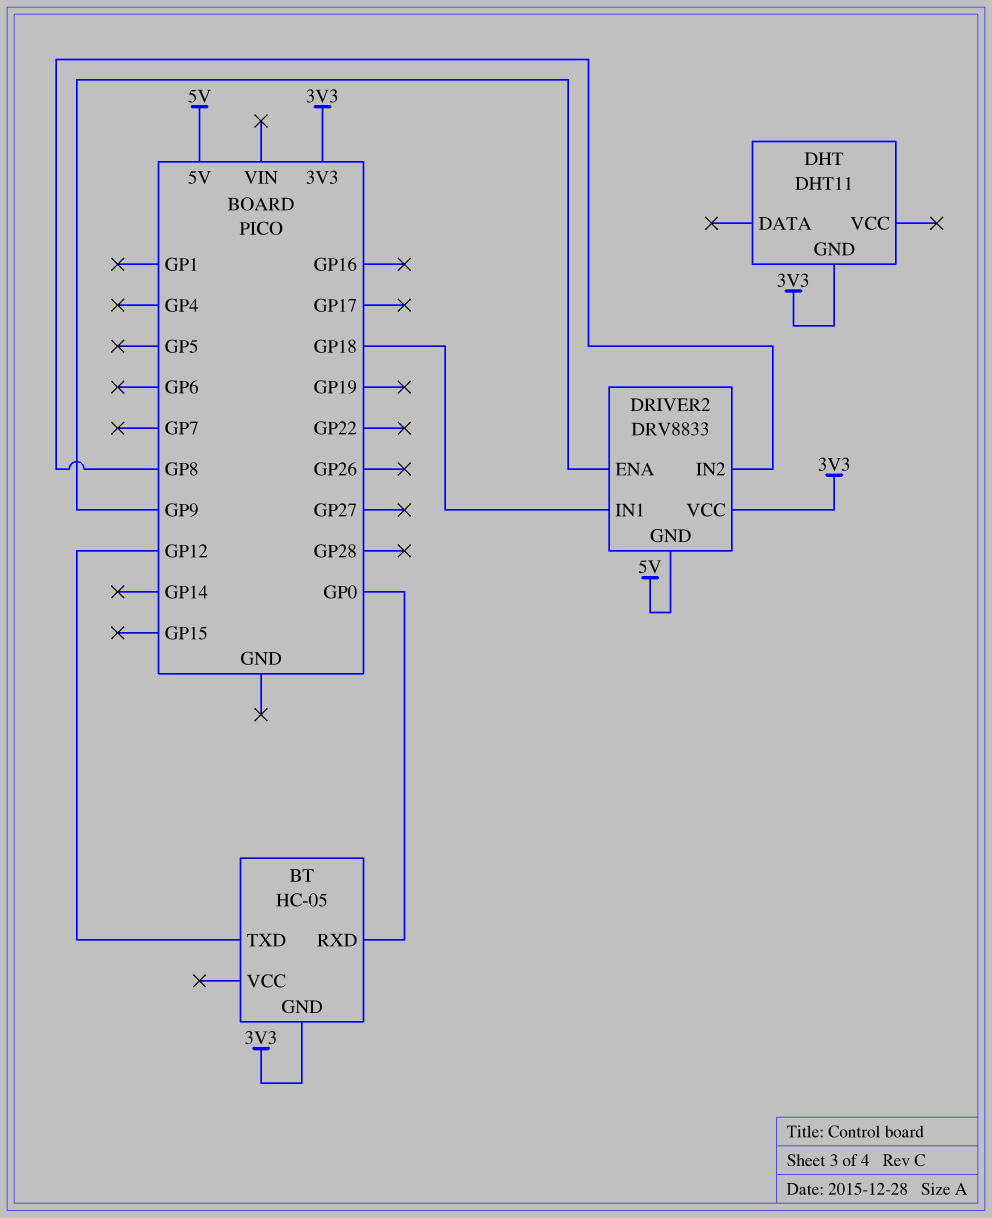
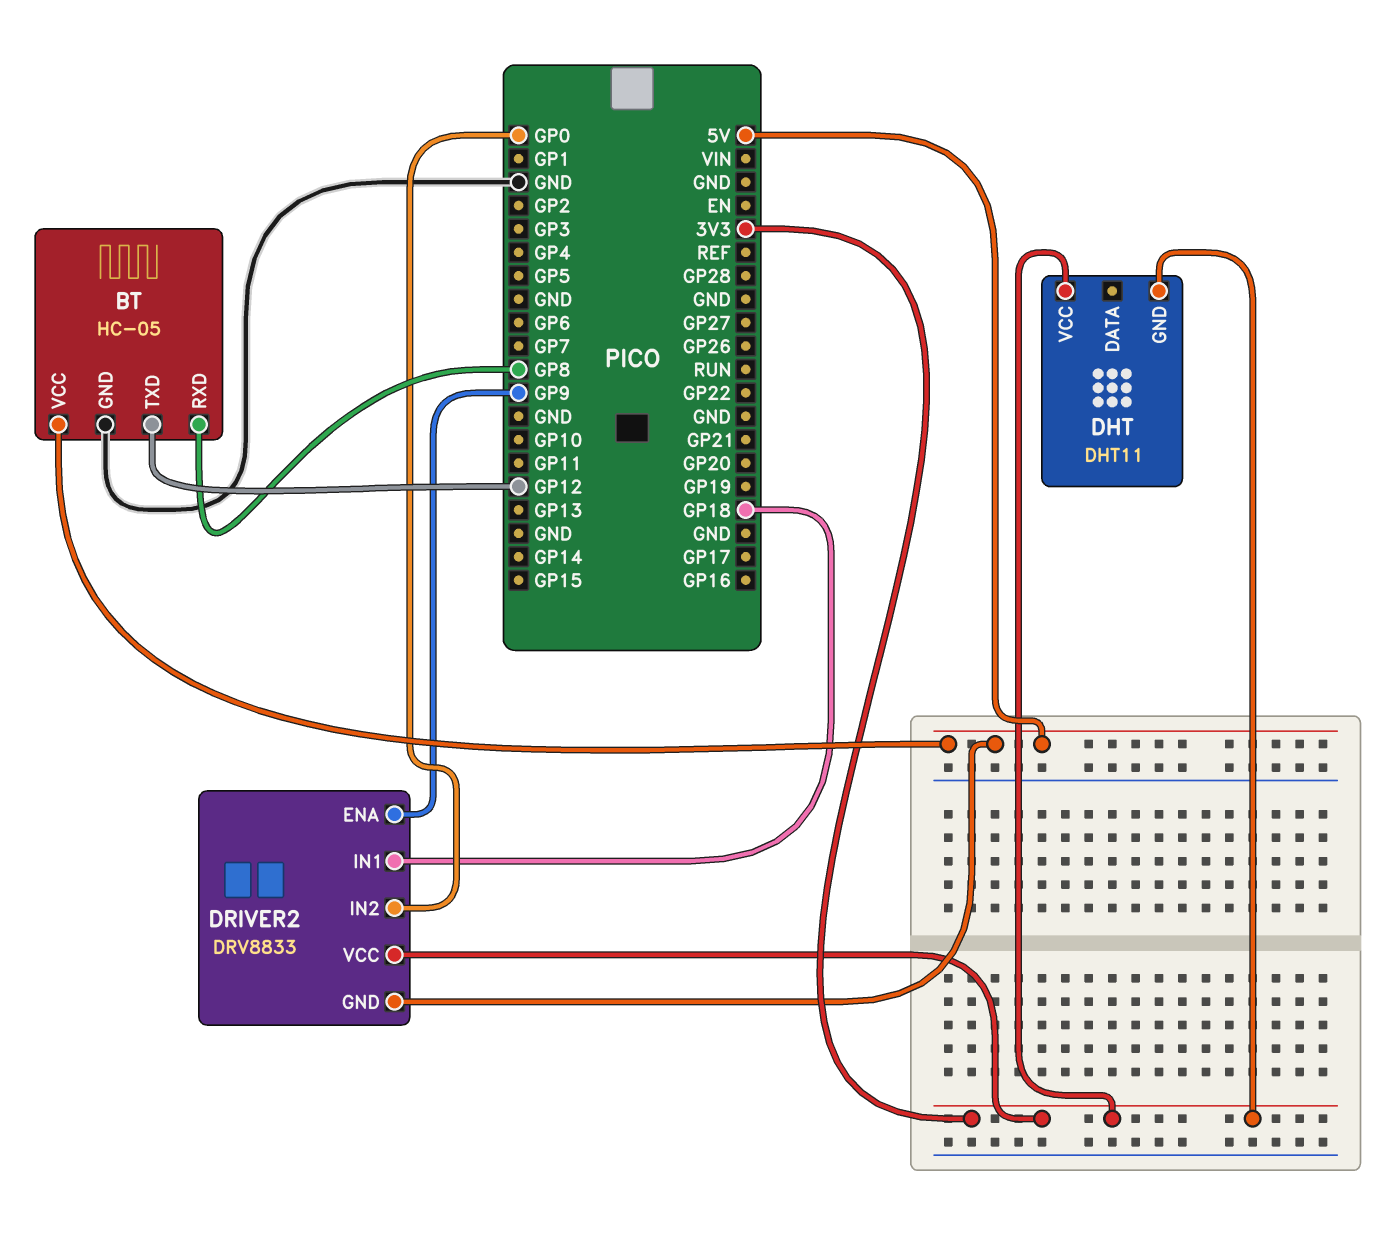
BT pin GND: 3V3 -> GND
BT pin RXD: GP0 -> GP8
BT pin VCC: none -> 5V
DHT pin VCC: none -> 3V3
DRIVER2 pin IN2: GP8 -> GP0

